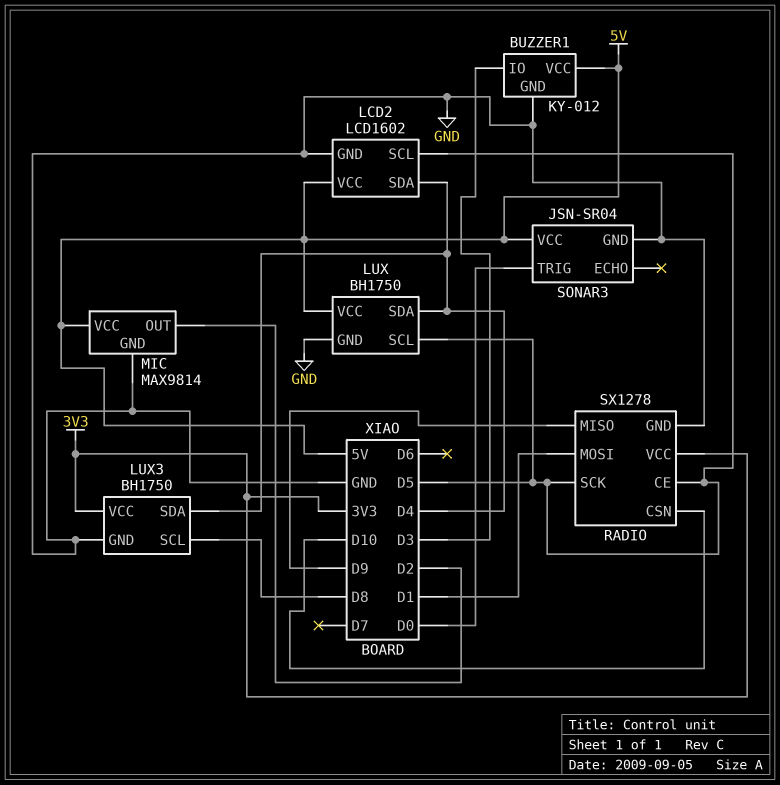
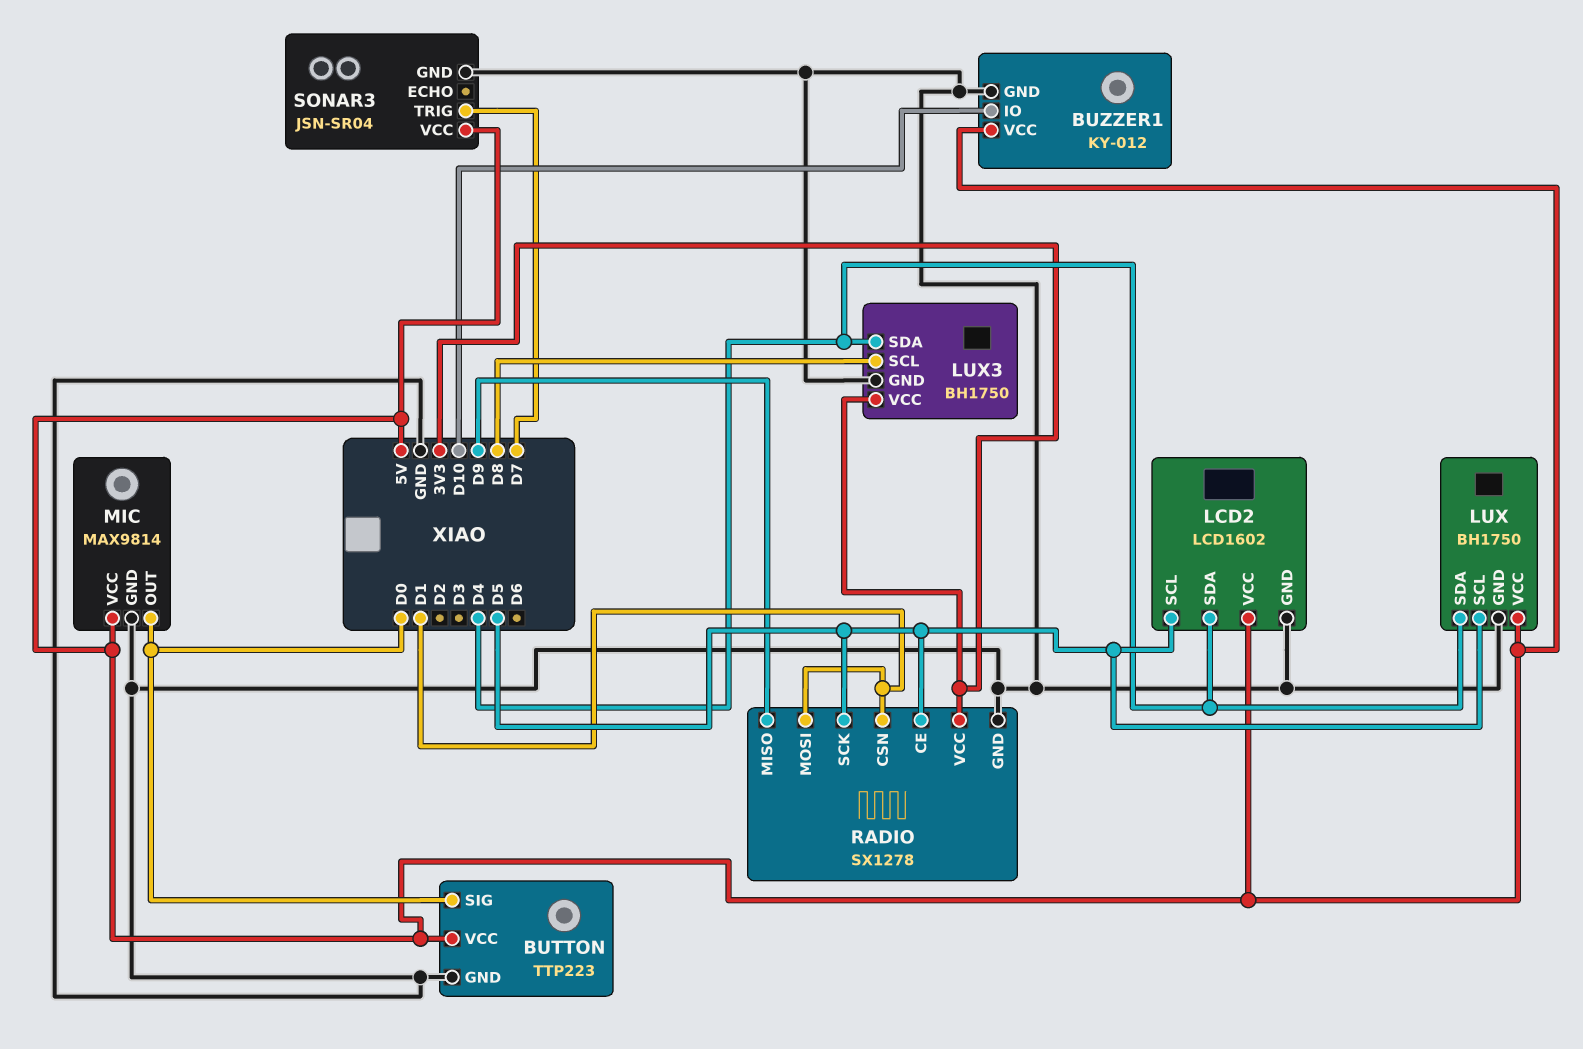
BUTTON: none -> TTP223
BUTTON pin GND: none -> GND
BUTTON pin SIG: none -> D0
BUTTON pin VCC: none -> 5V
BUZZER1 pin IO: D3 -> D10
MIC pin OUT: D2 -> D0
RADIO pin CSN: D10 -> D1
SONAR3 pin TRIG: D0 -> D7

